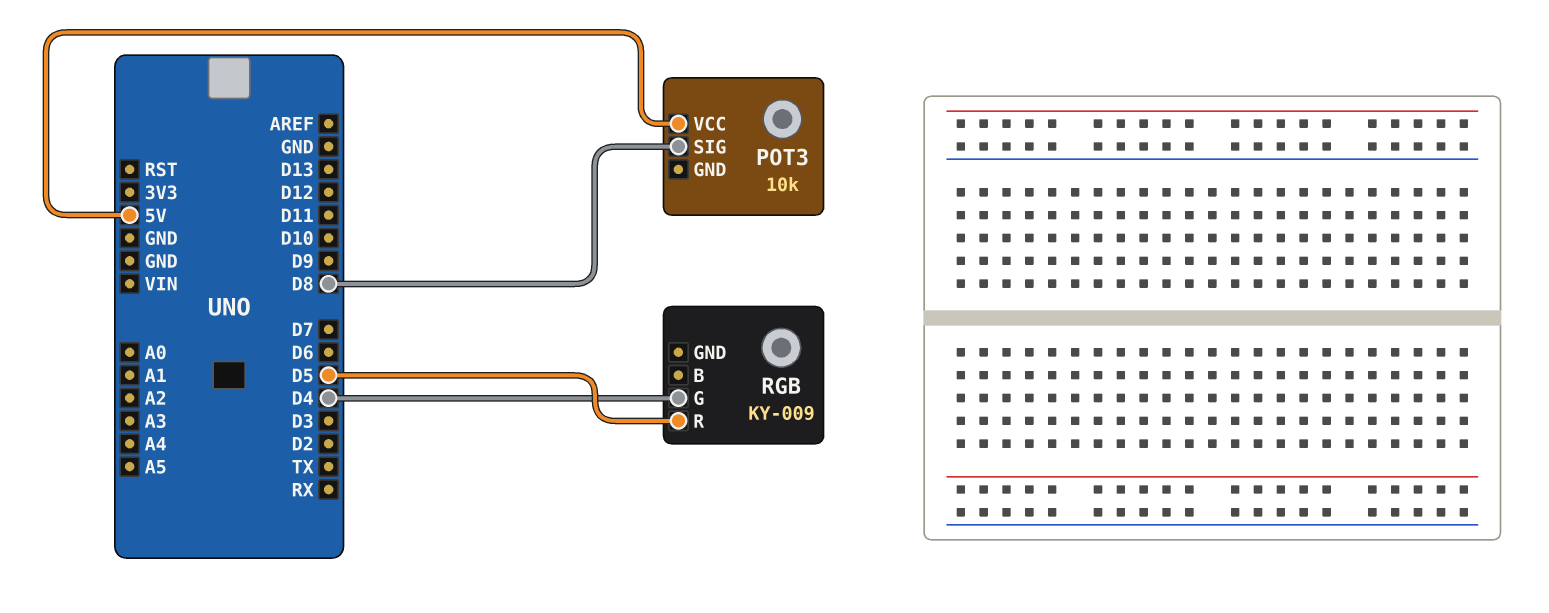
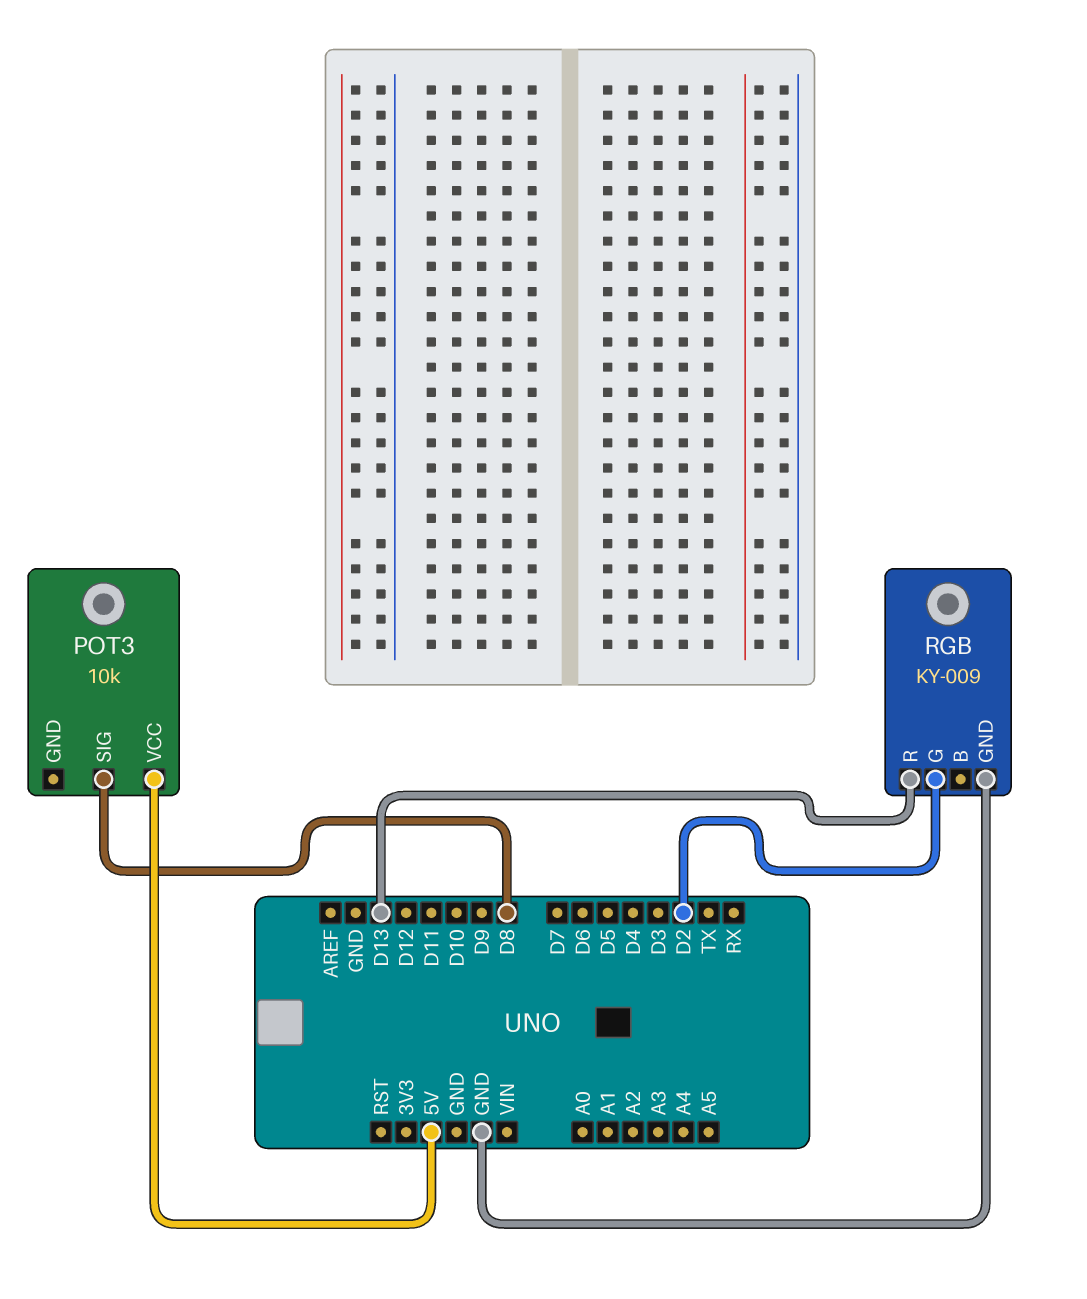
RGB pin G: D4 -> D2
RGB pin GND: none -> GND
RGB pin R: D5 -> D13

